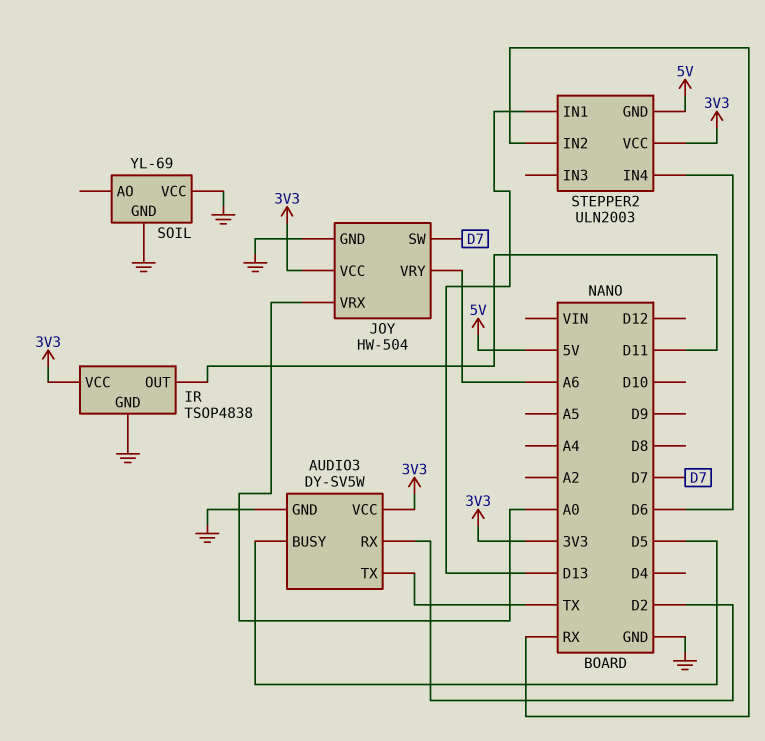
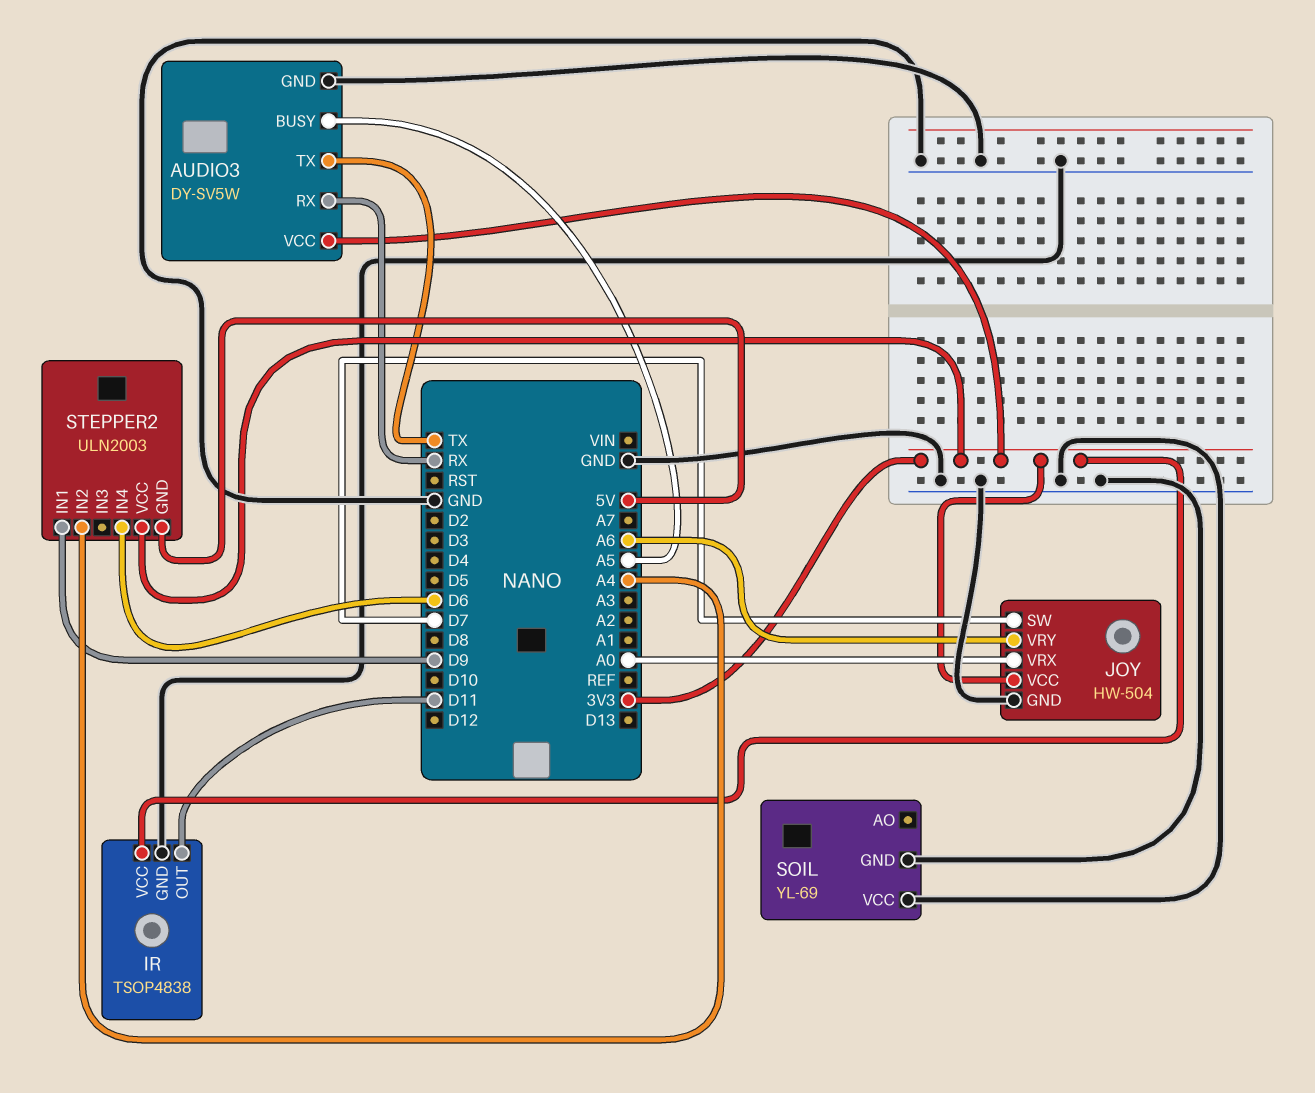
AUDIO3 pin BUSY: D5 -> A5
AUDIO3 pin RX: D2 -> RX
STEPPER2 pin IN1: D13 -> D9
STEPPER2 pin IN2: RX -> A4

